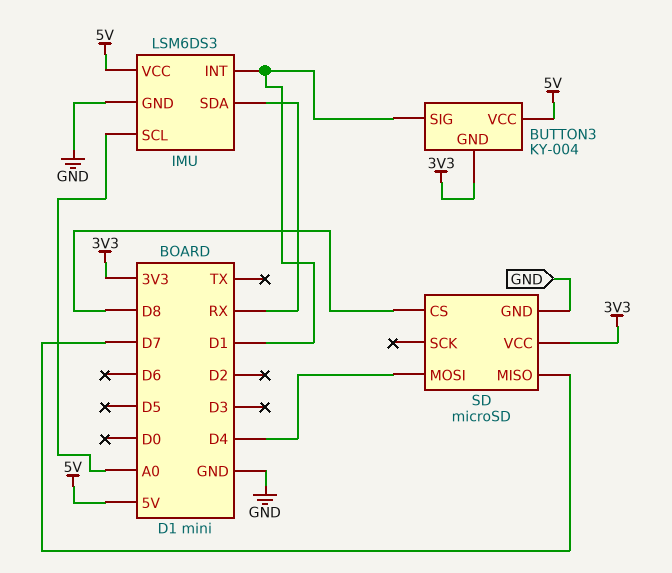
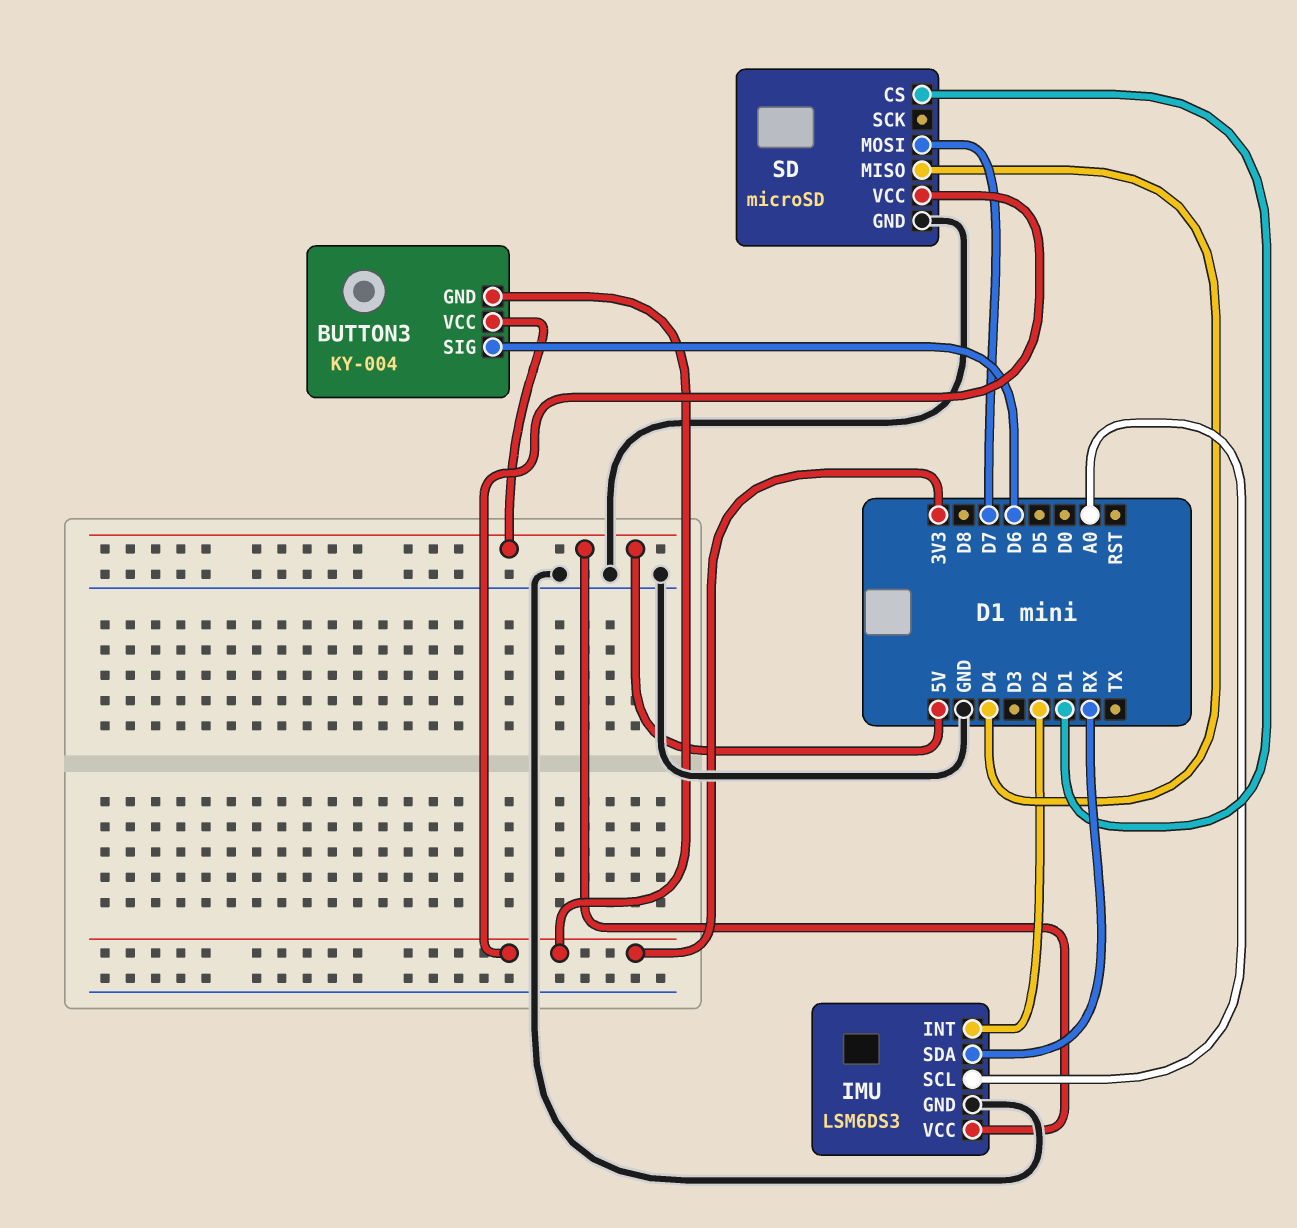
BUTTON3 pin SIG: D1 -> D6
IMU pin INT: D1 -> D2
SD pin CS: D8 -> D1
SD pin MISO: D7 -> D4
SD pin MOSI: D4 -> D7

